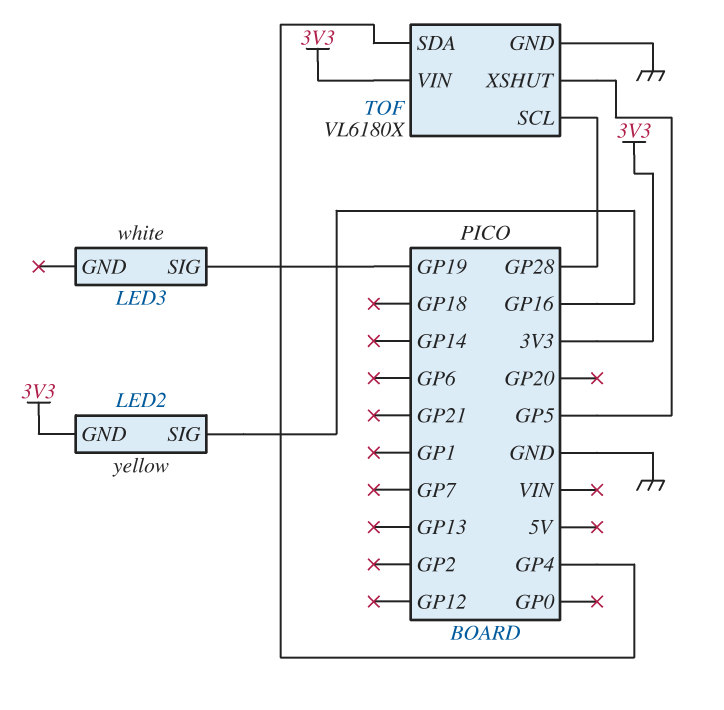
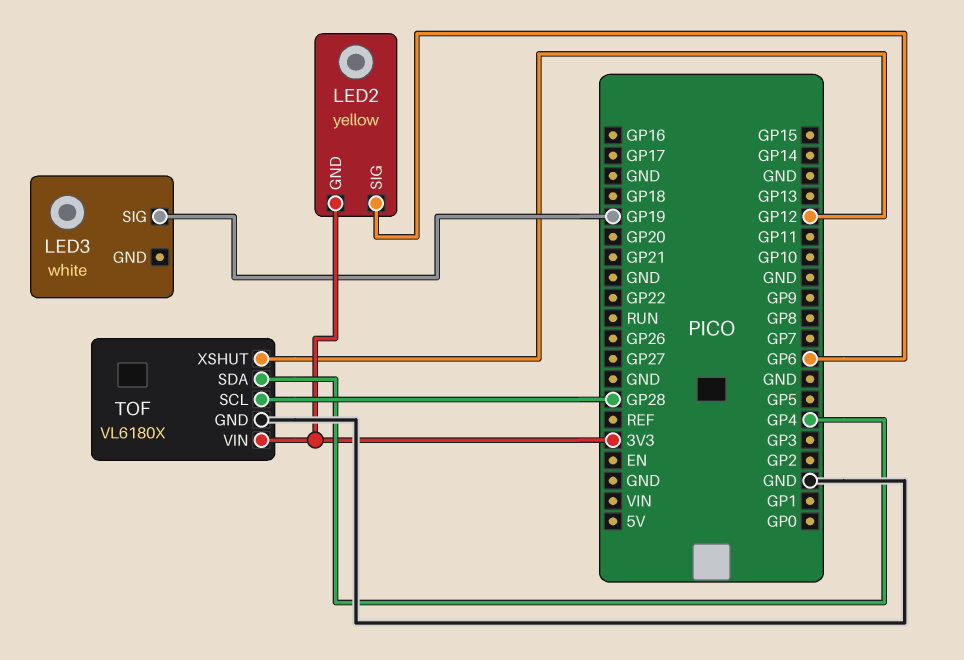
LED2 pin SIG: GP16 -> GP6
TOF pin XSHUT: GP5 -> GP12

